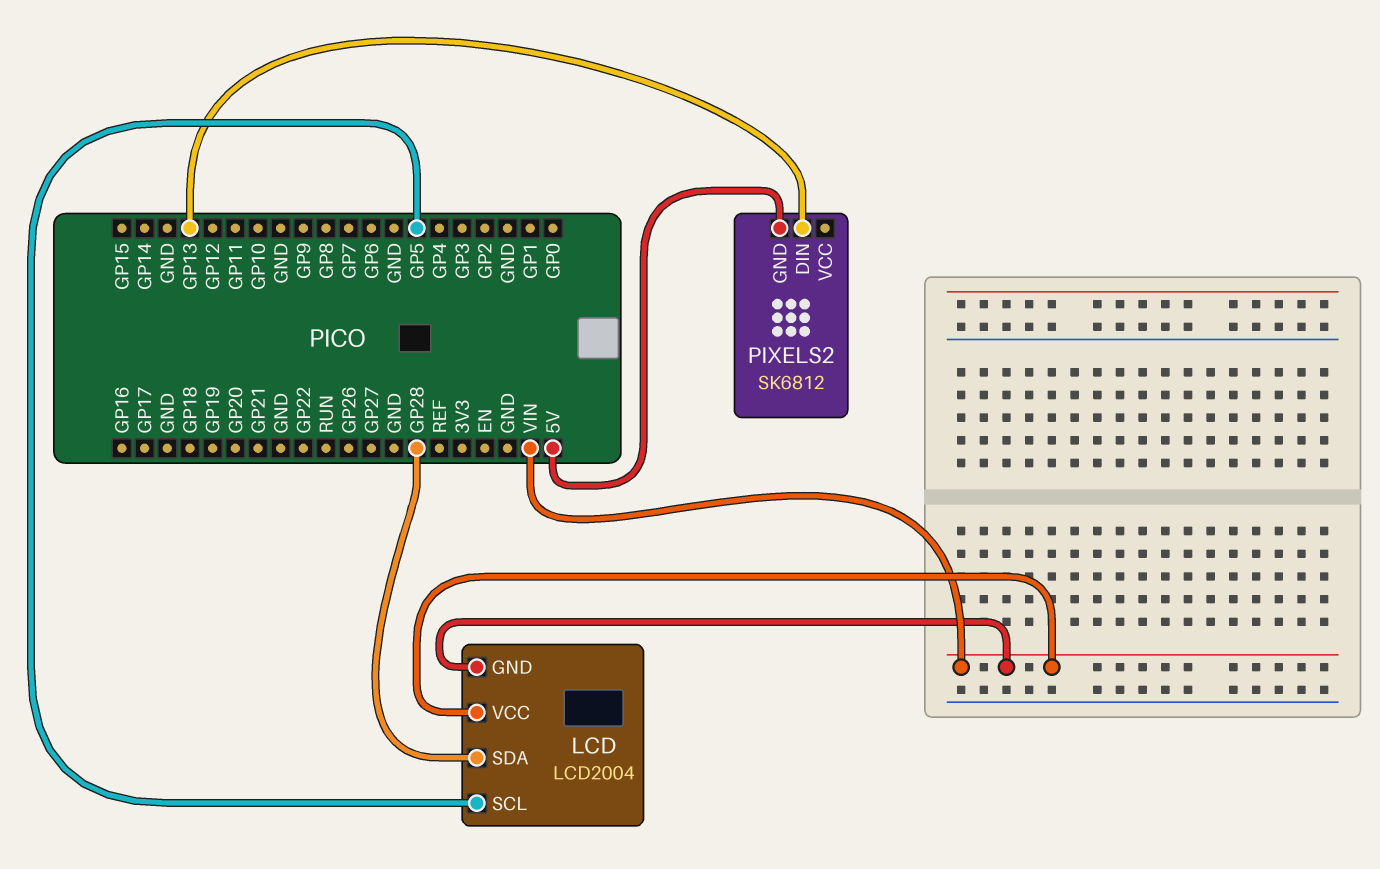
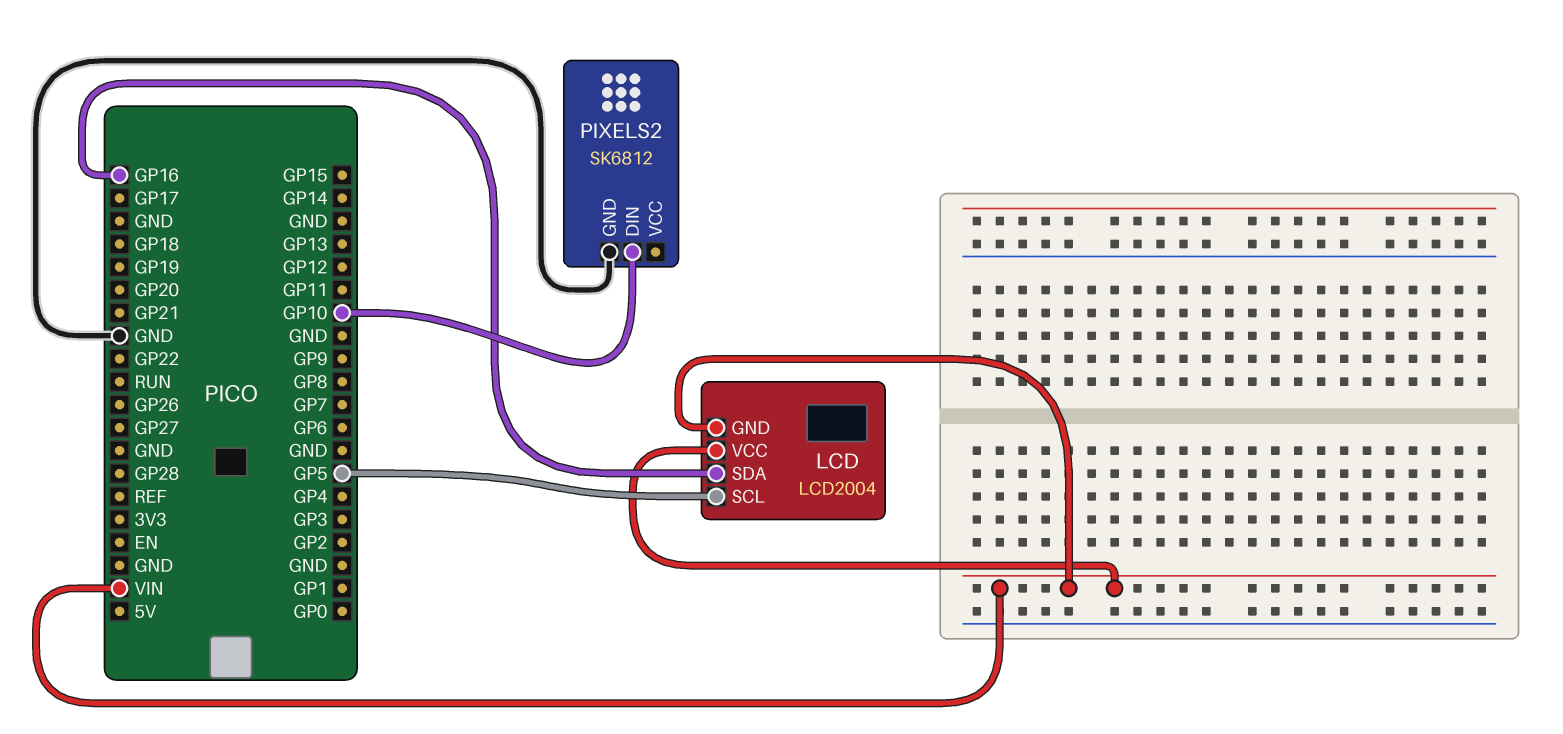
LCD pin SDA: GP28 -> GP16
PIXELS2 pin DIN: GP13 -> GP10
PIXELS2 pin GND: 5V -> GND

